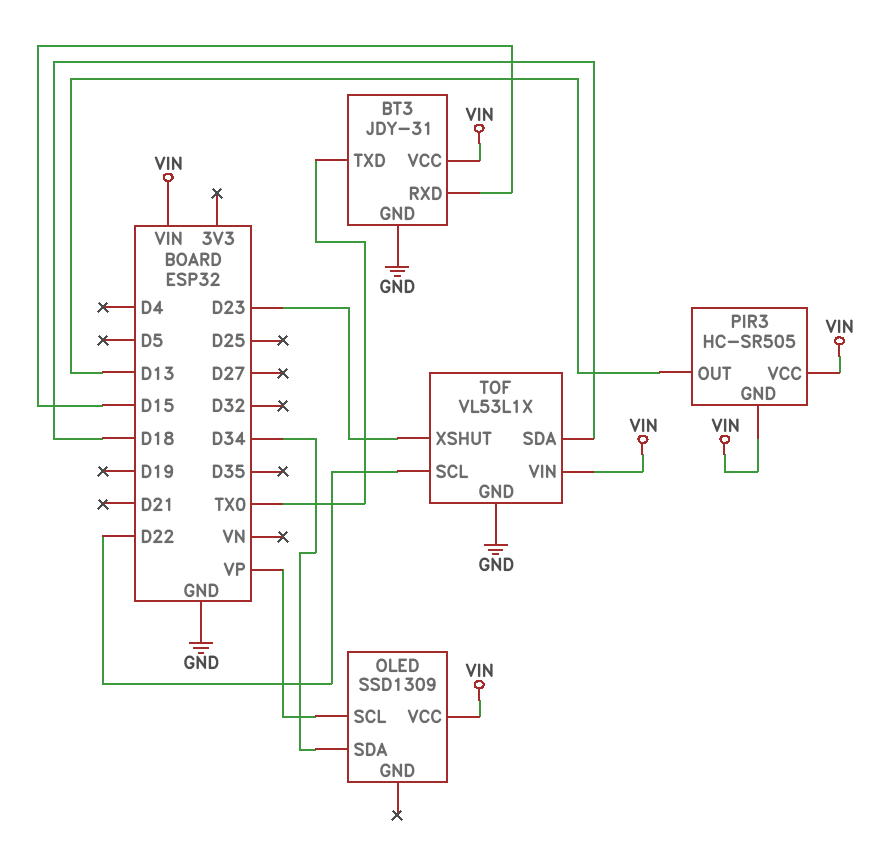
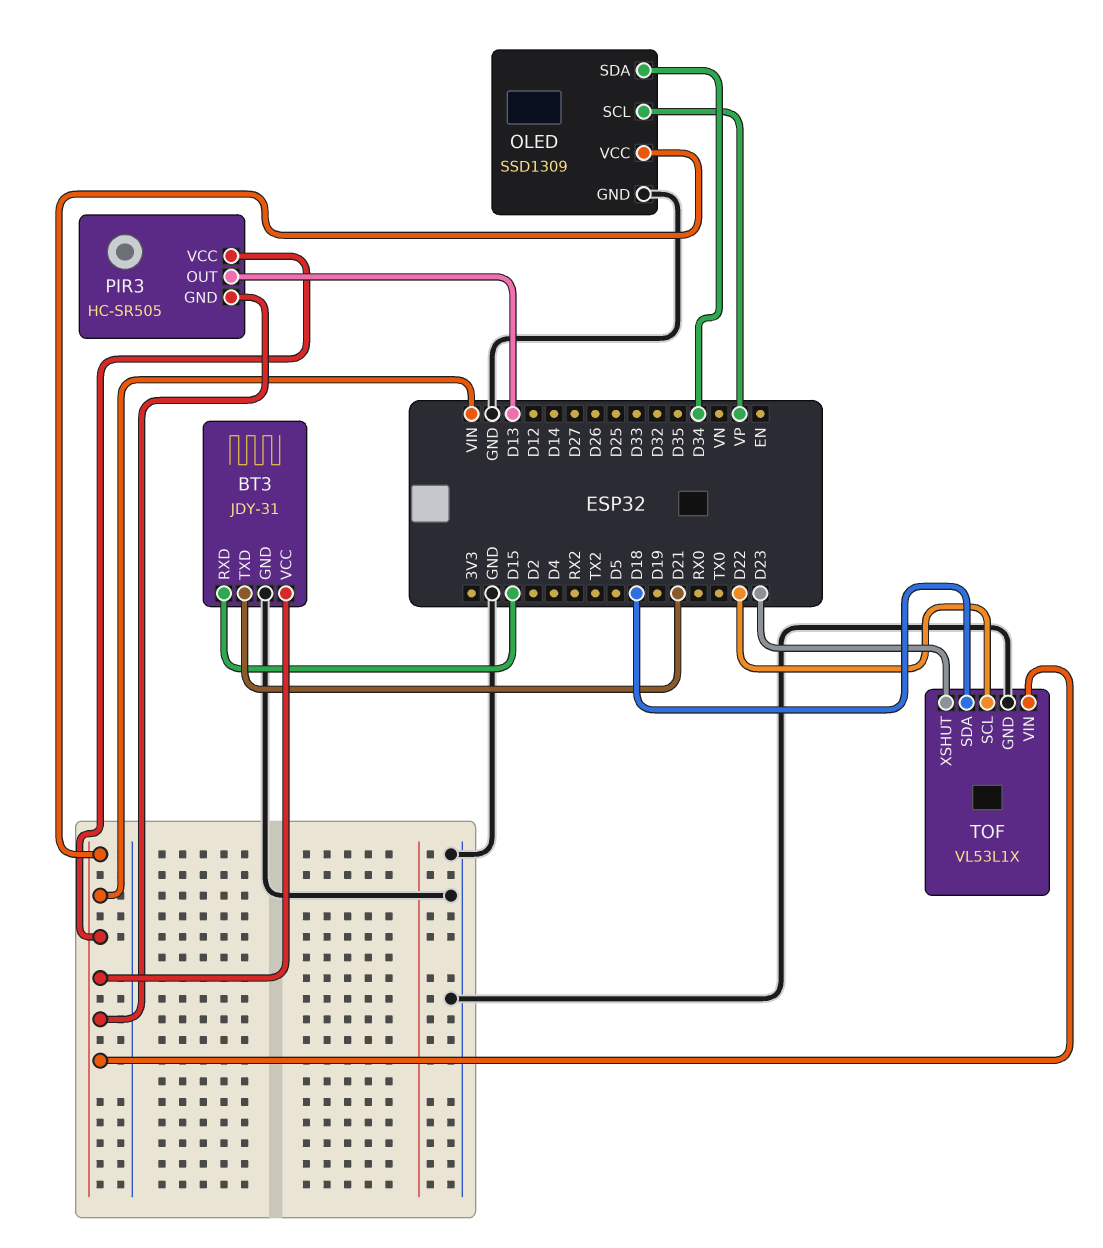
BT3 pin TXD: TX0 -> D21
OLED pin GND: none -> GND

